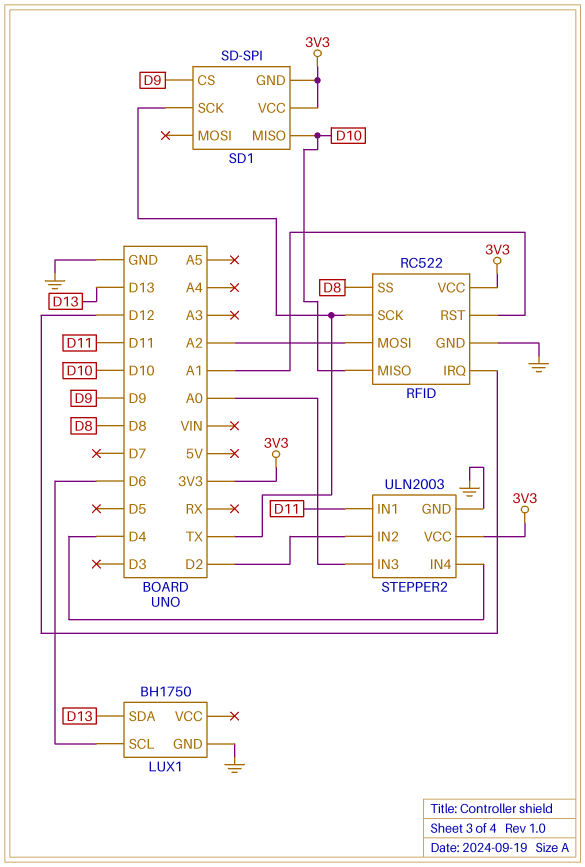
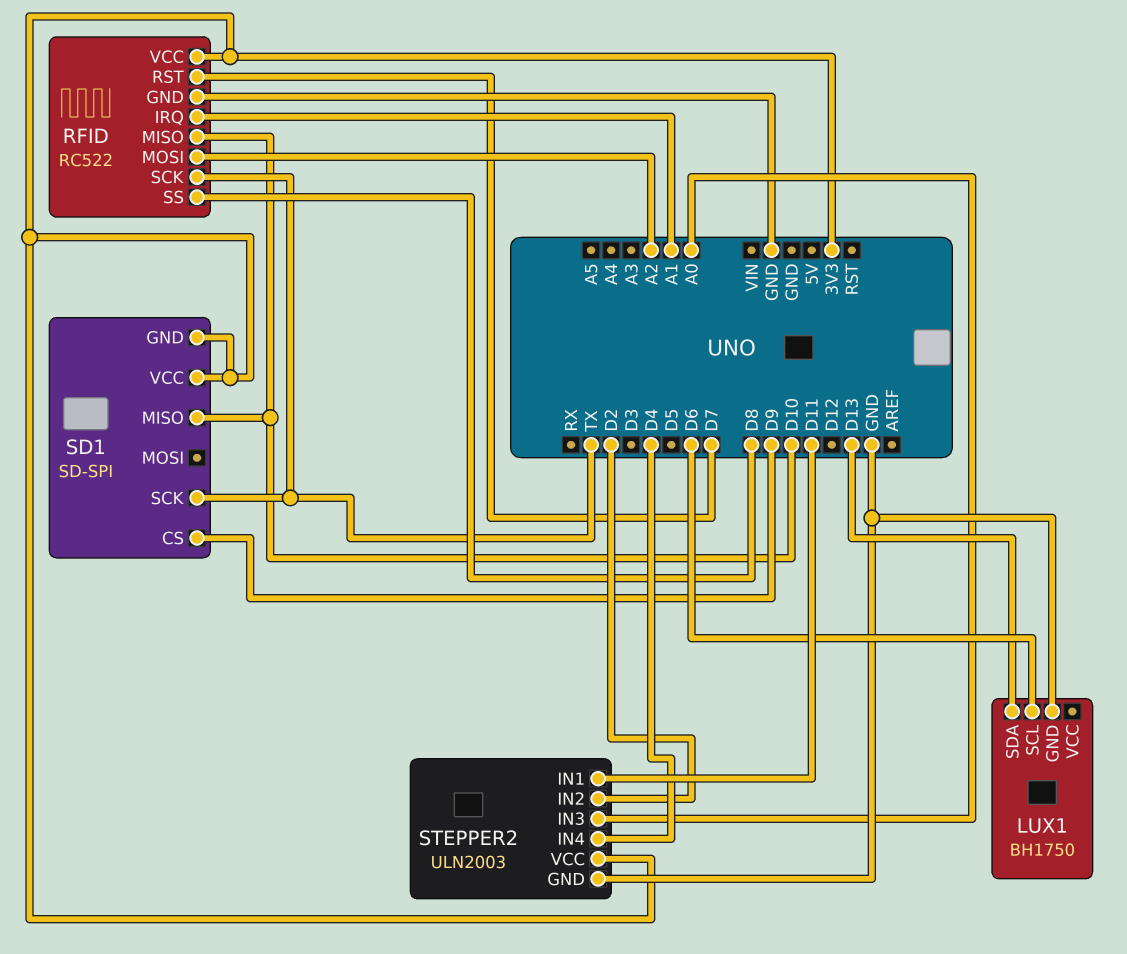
RFID pin IRQ: D12 -> A1
RFID pin RST: A1 -> D7

